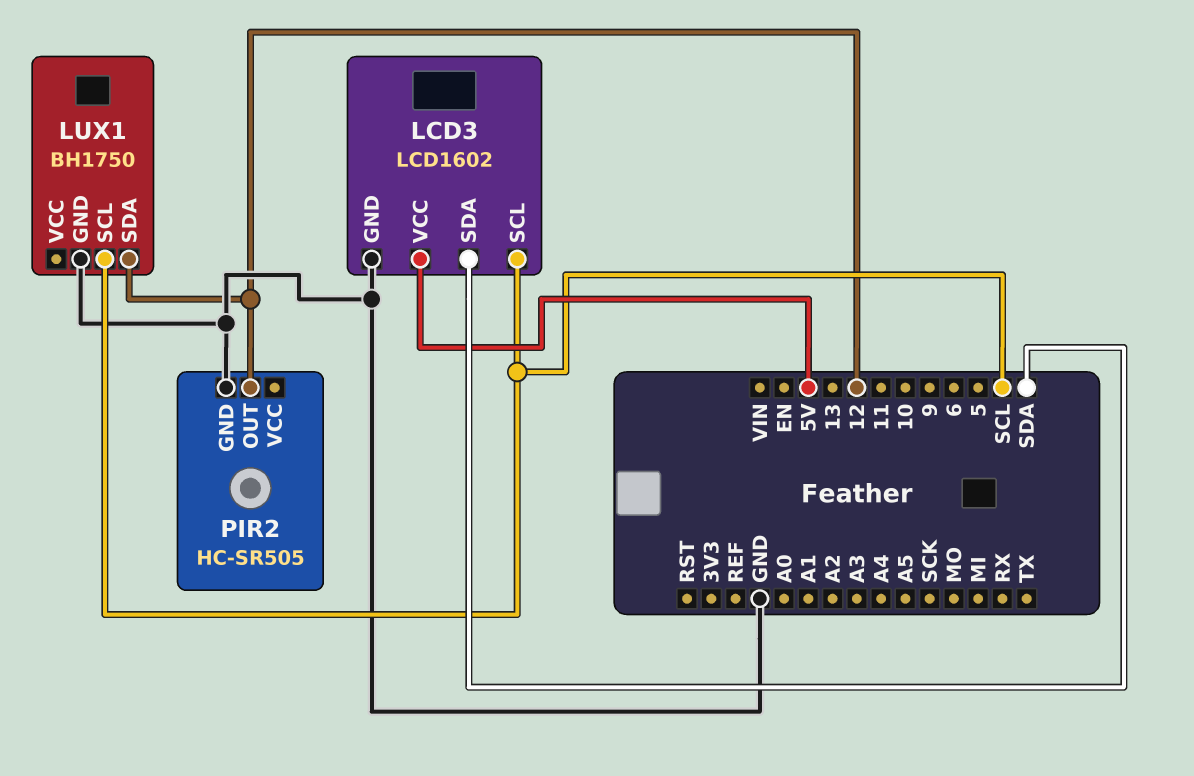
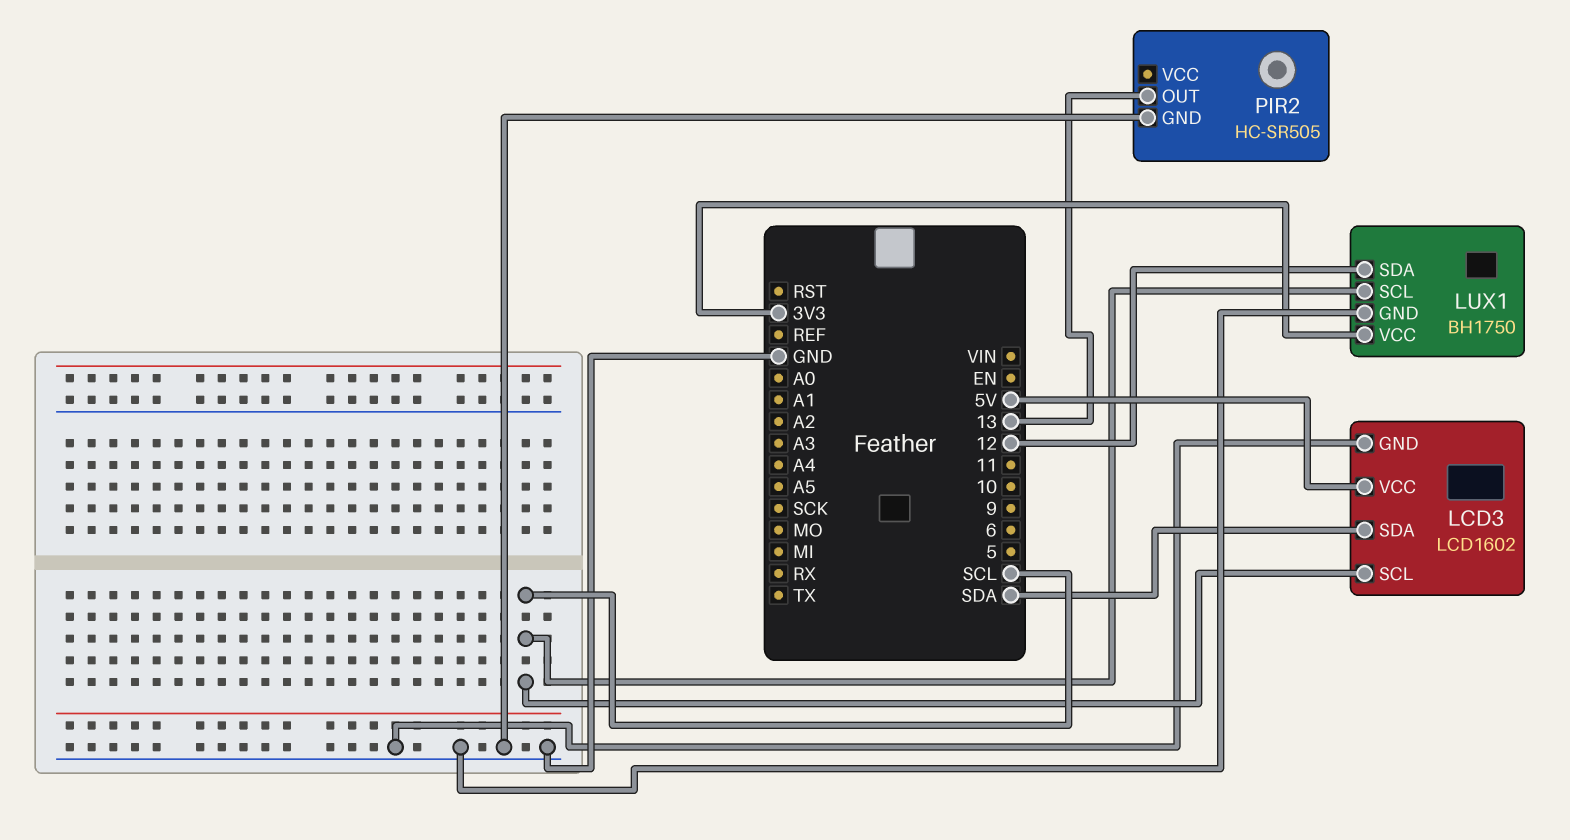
LUX1 pin VCC: none -> 3V3
PIR2 pin OUT: 12 -> 13

